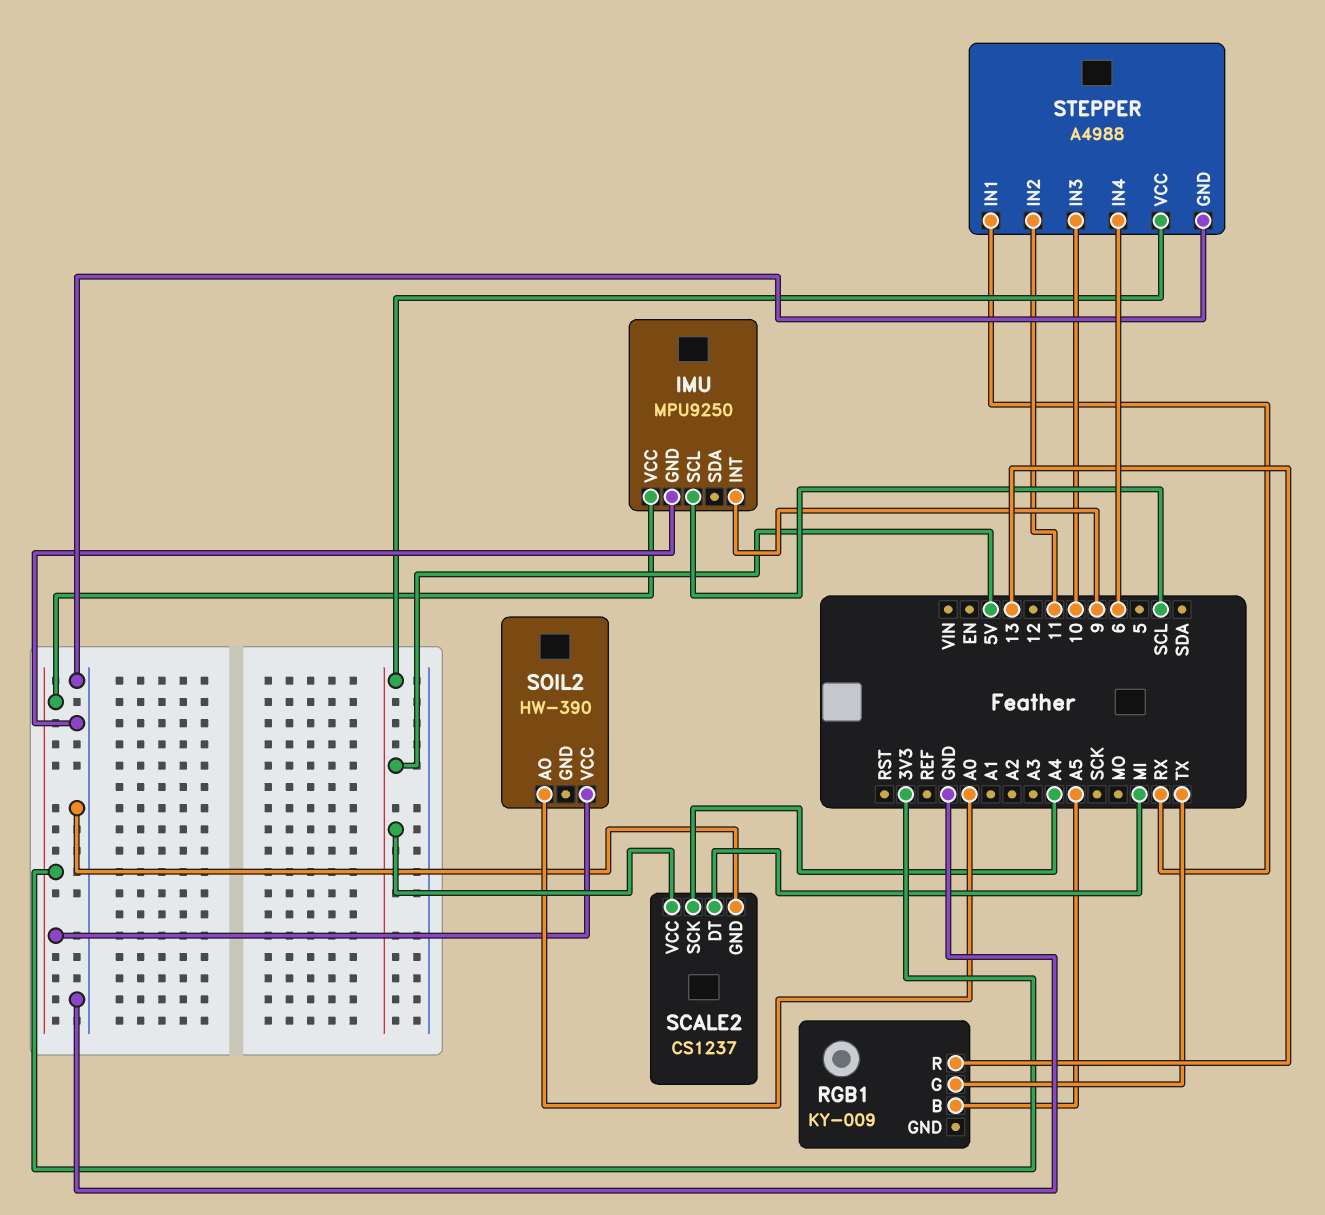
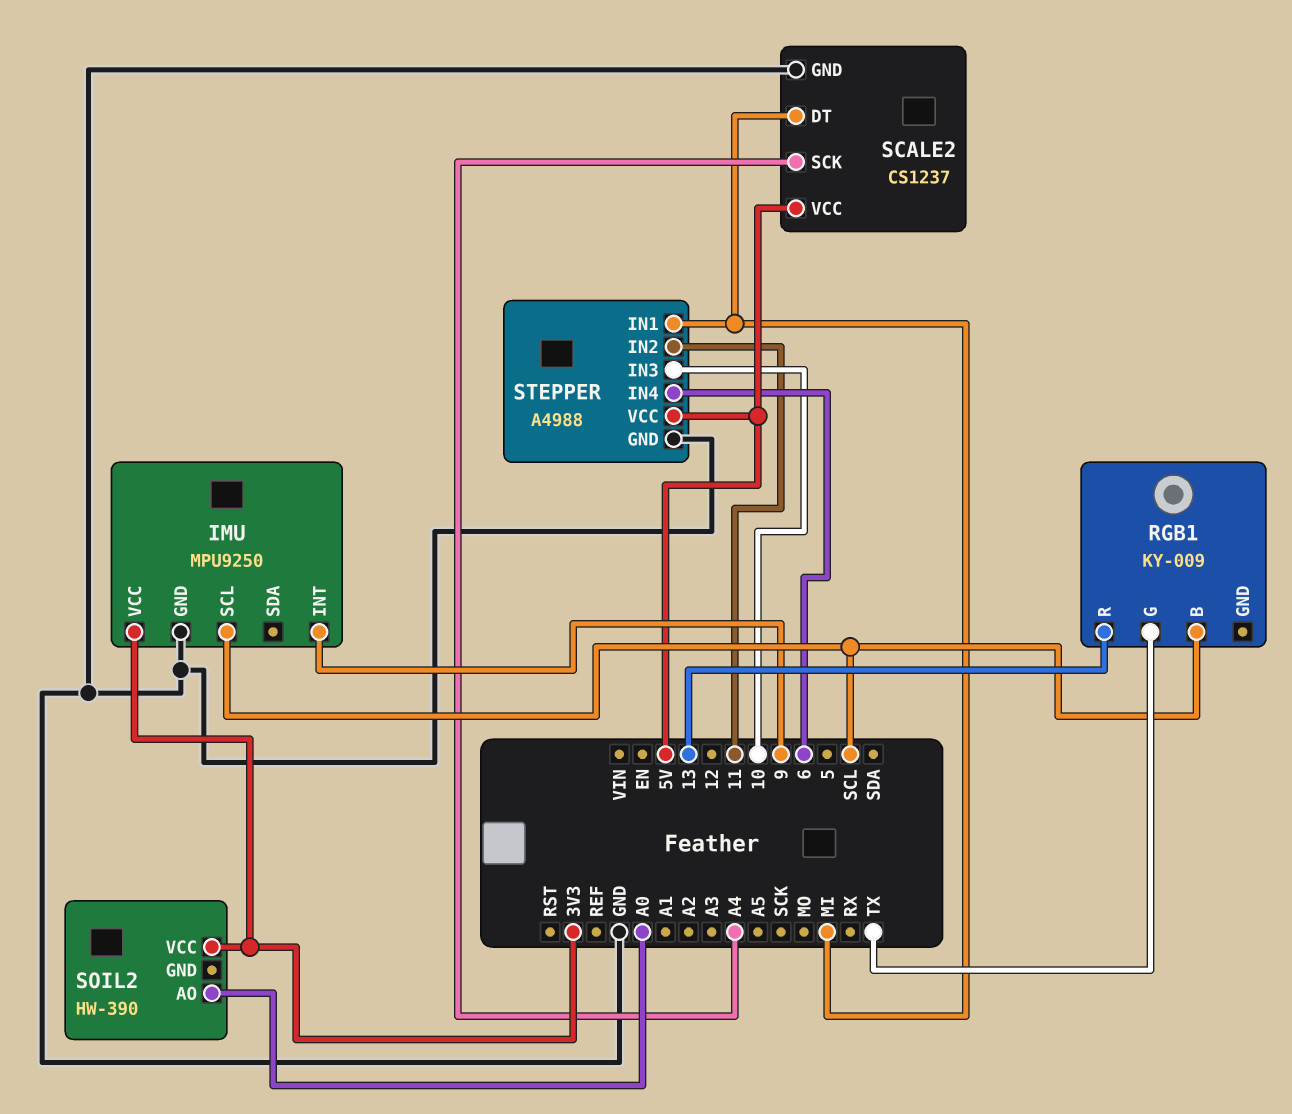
RGB1 pin B: A5 -> SCL
STEPPER pin IN1: RX -> MI

